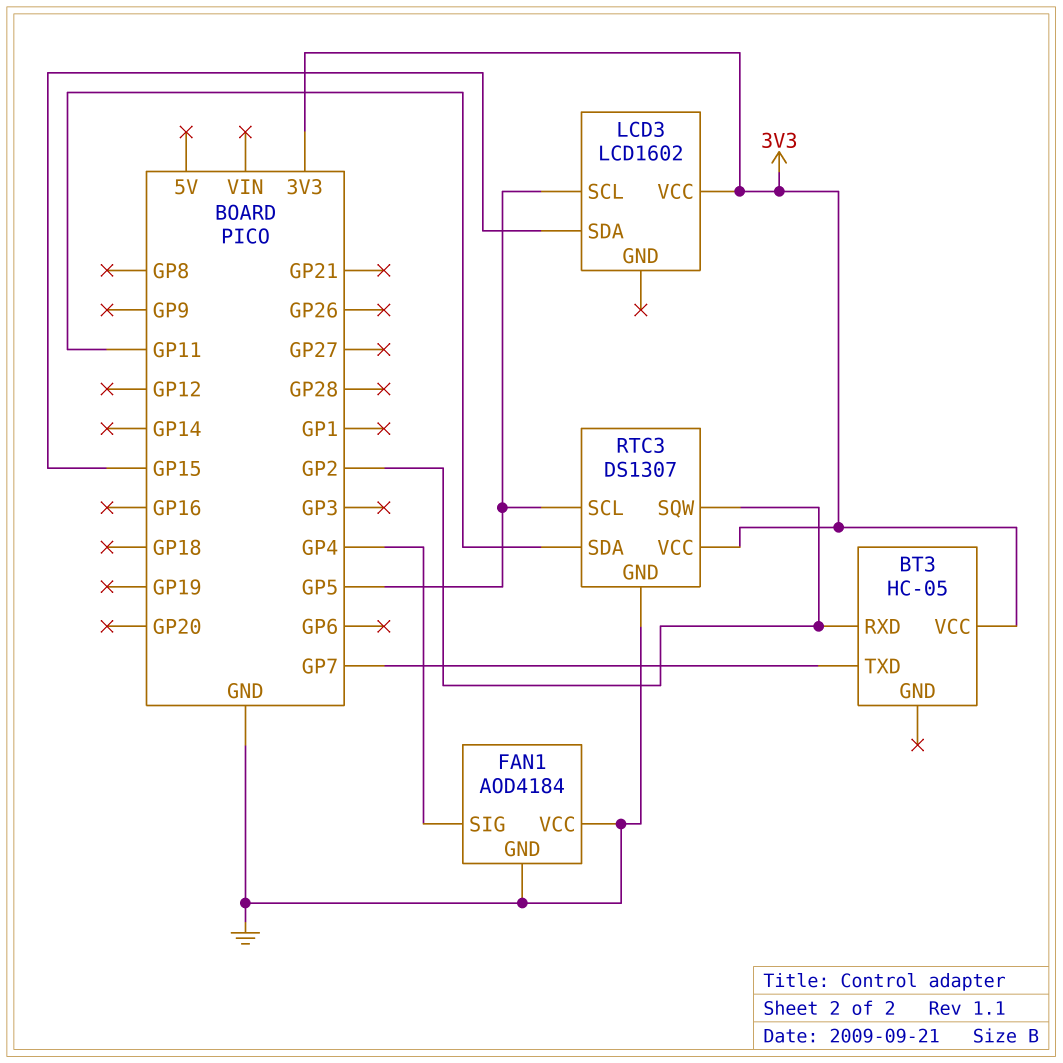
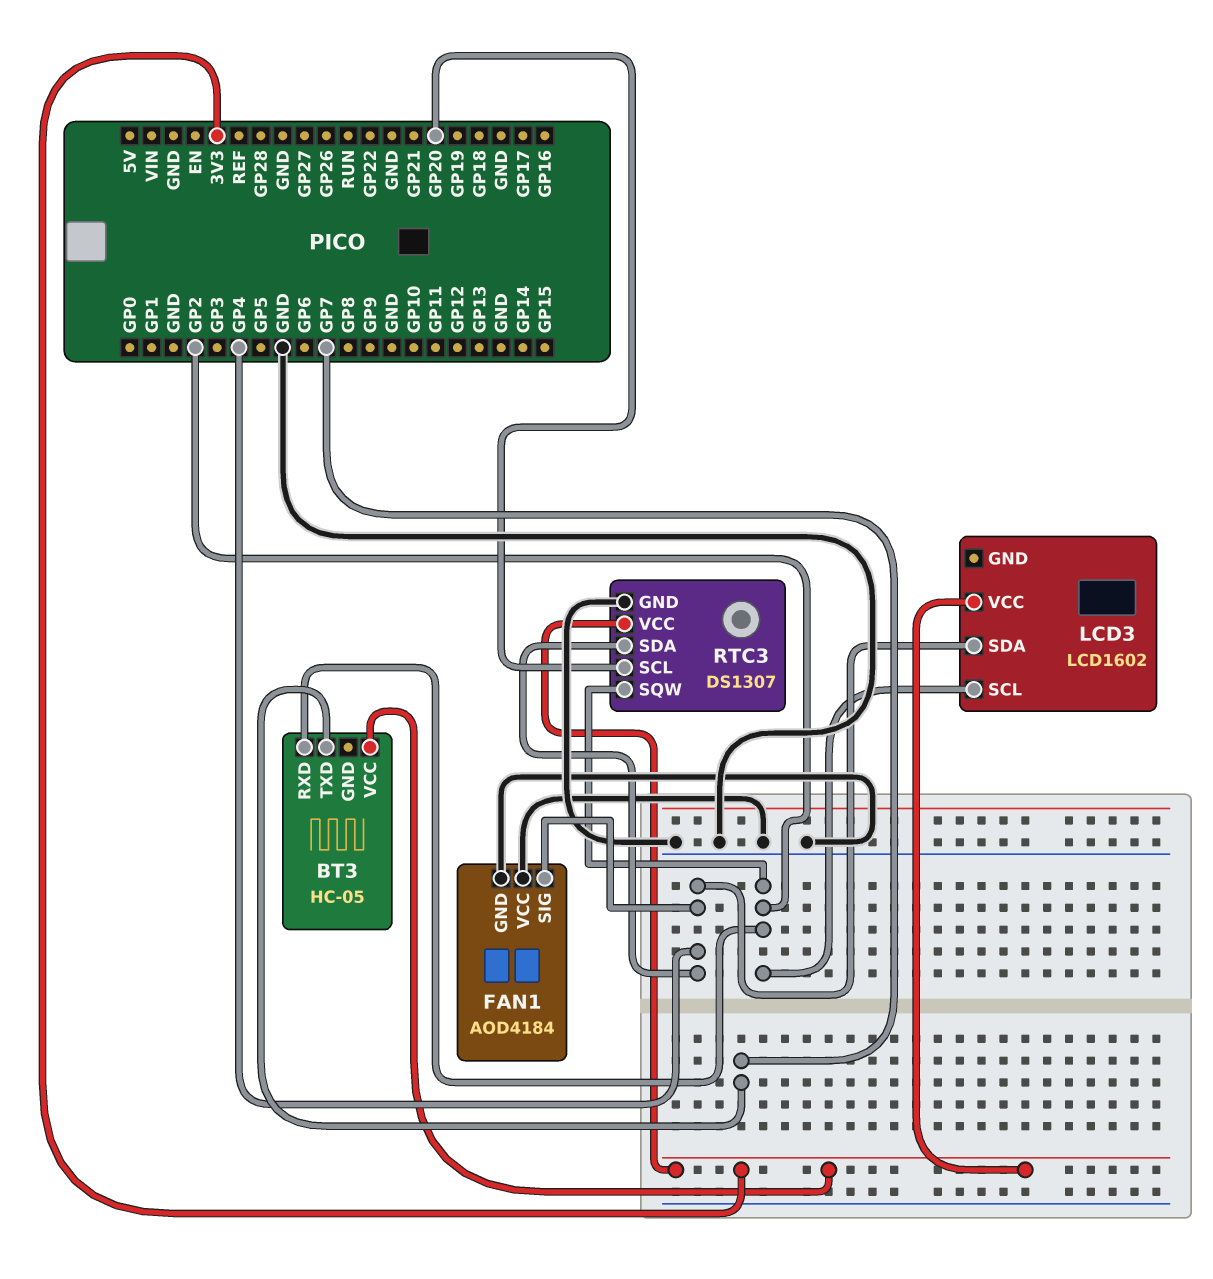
LCD3 pin SCL: GP5 -> GP2
LCD3 pin SDA: GP15 -> GP4
RTC3 pin SCL: GP5 -> GP20
RTC3 pin SDA: GP11 -> GP4

